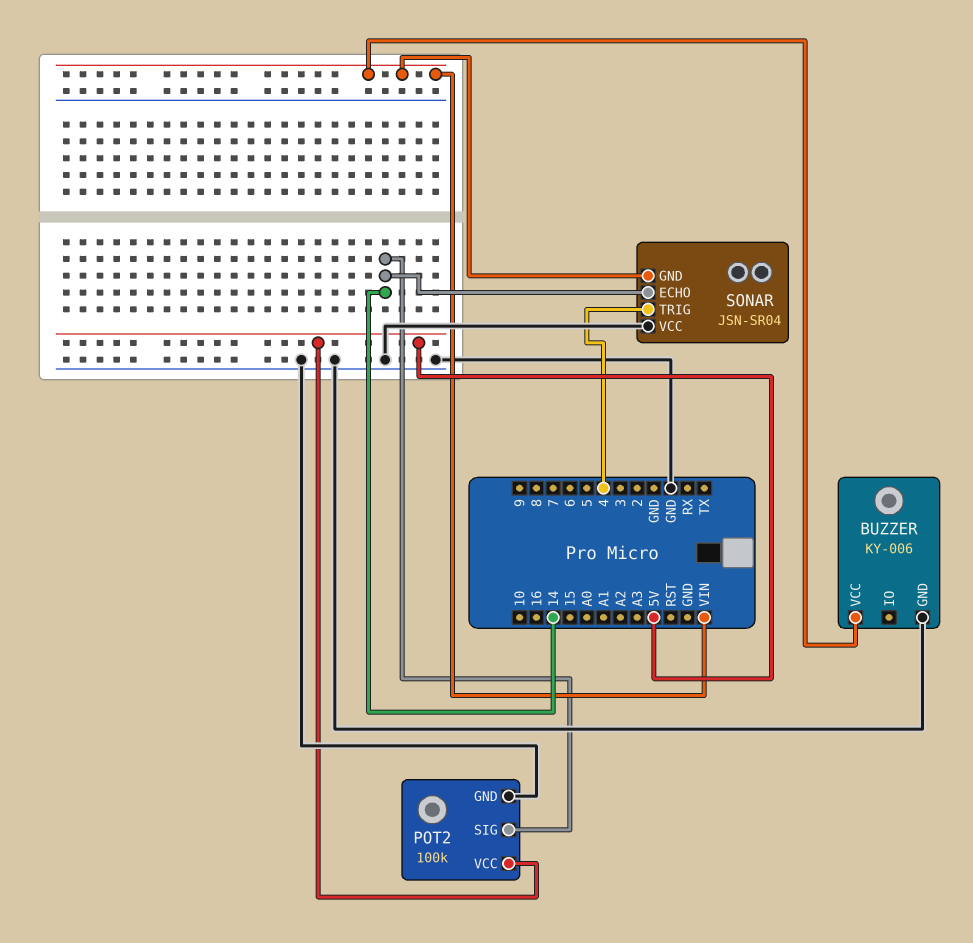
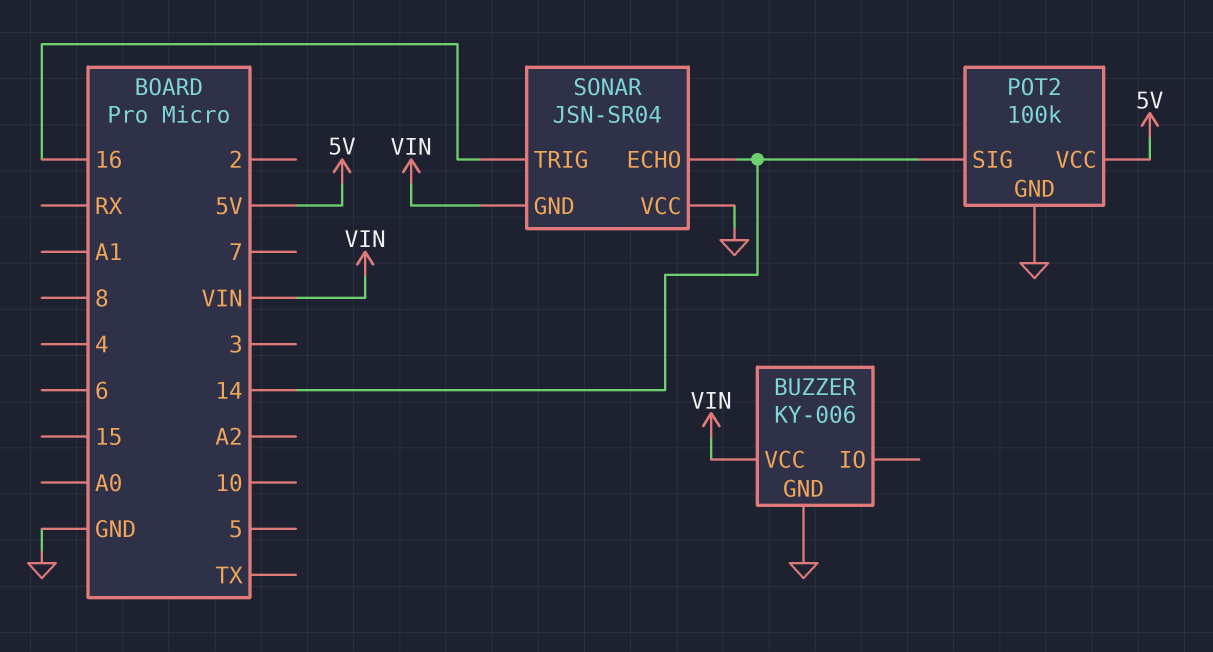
SONAR pin TRIG: 4 -> 16

